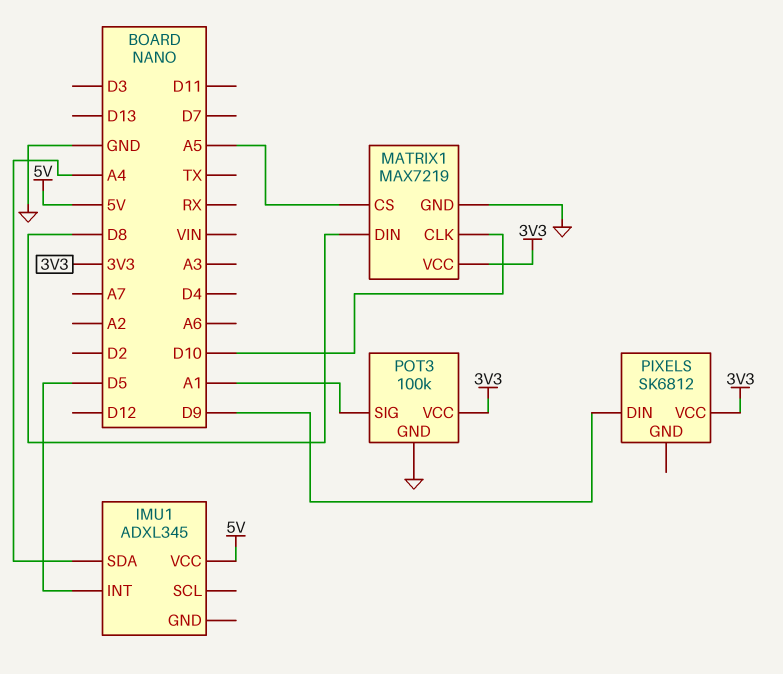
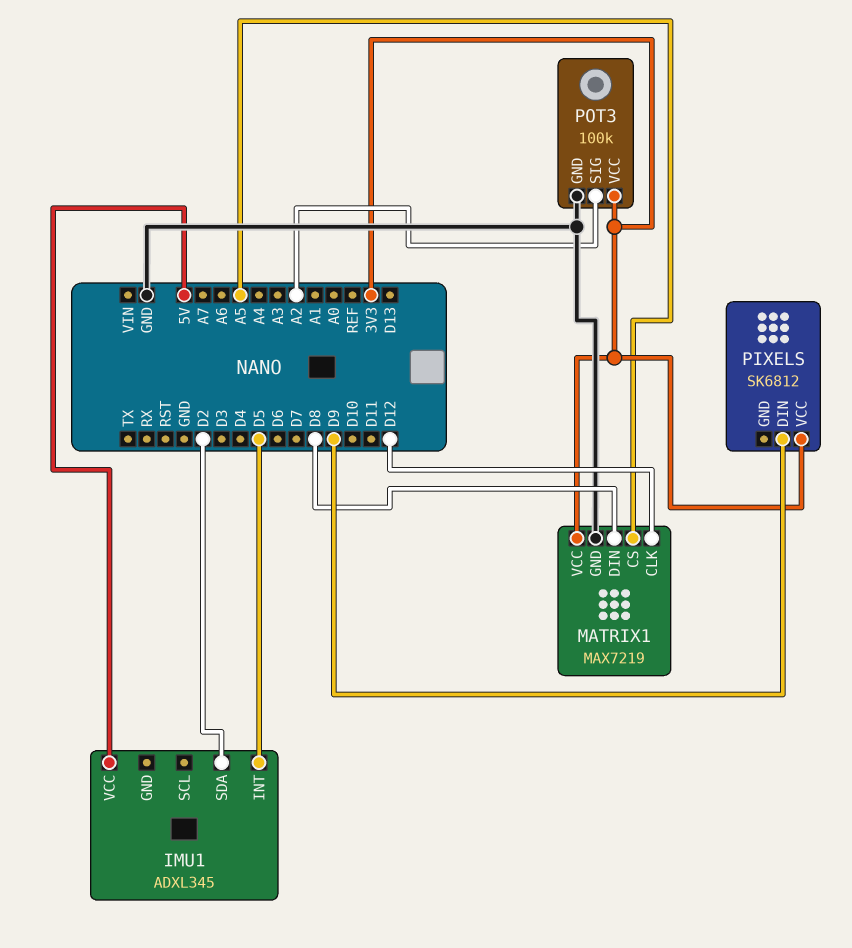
IMU1 pin SDA: A4 -> D2
MATRIX1 pin CLK: D10 -> D12
POT3 pin SIG: A1 -> A2

